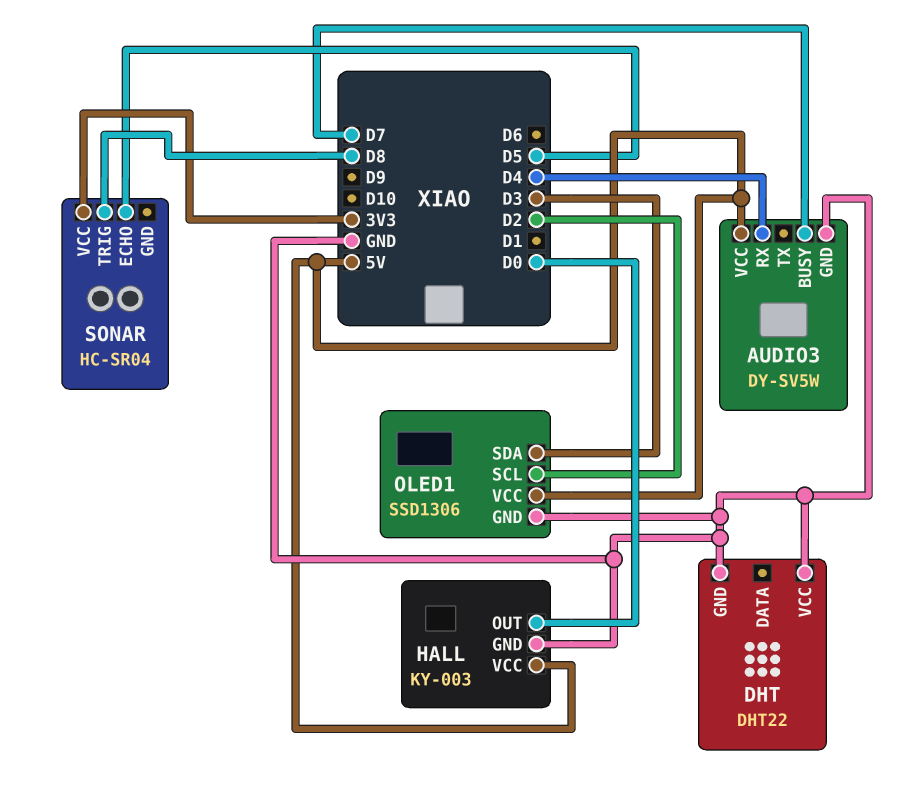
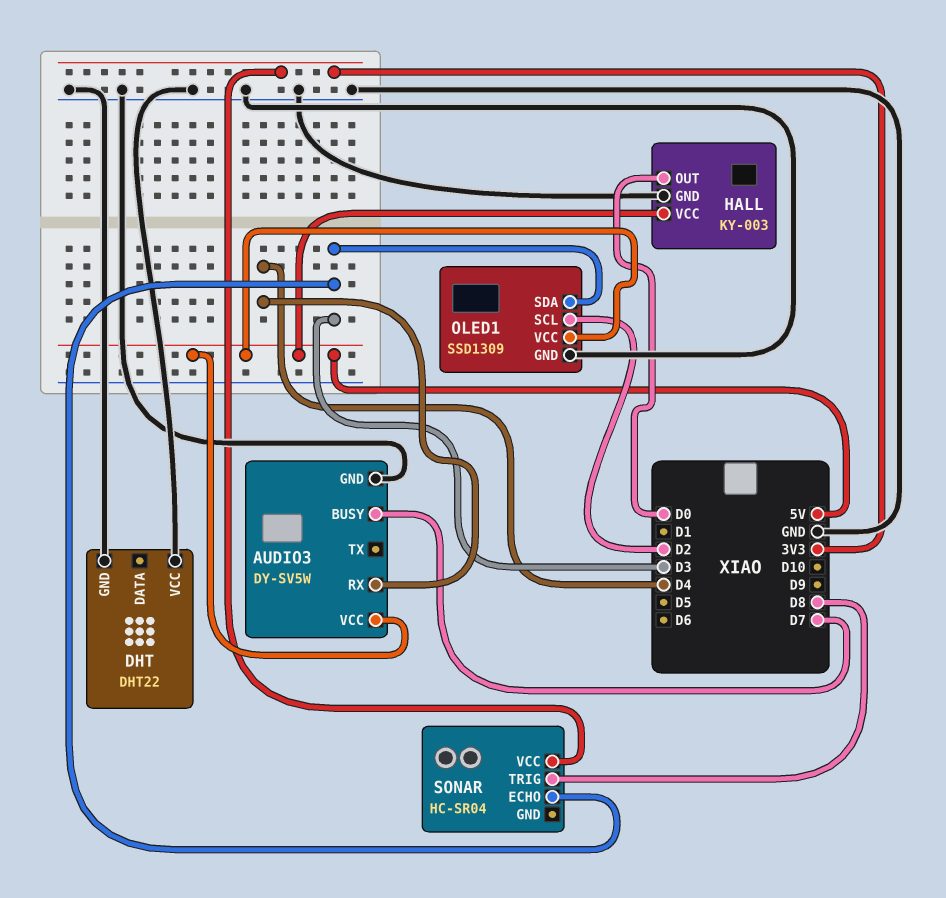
OLED1: SSD1306 -> SSD1309
SONAR pin ECHO: D5 -> D3

